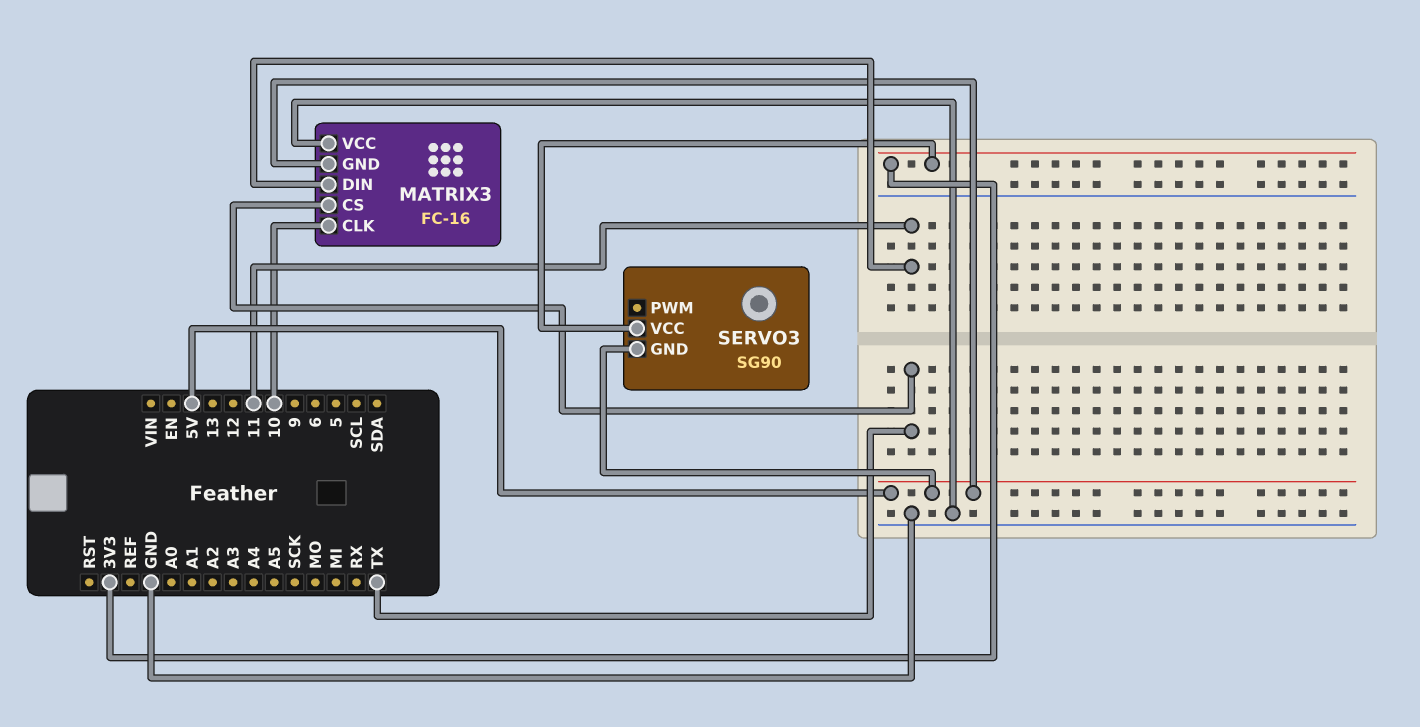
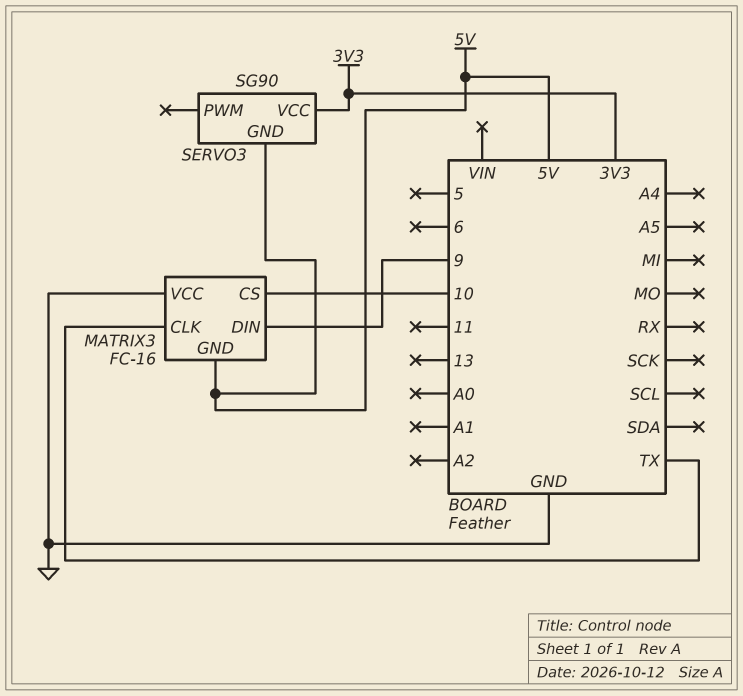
MATRIX3 pin CLK: 10 -> TX
MATRIX3 pin CS: TX -> 10
MATRIX3 pin DIN: 11 -> 9

